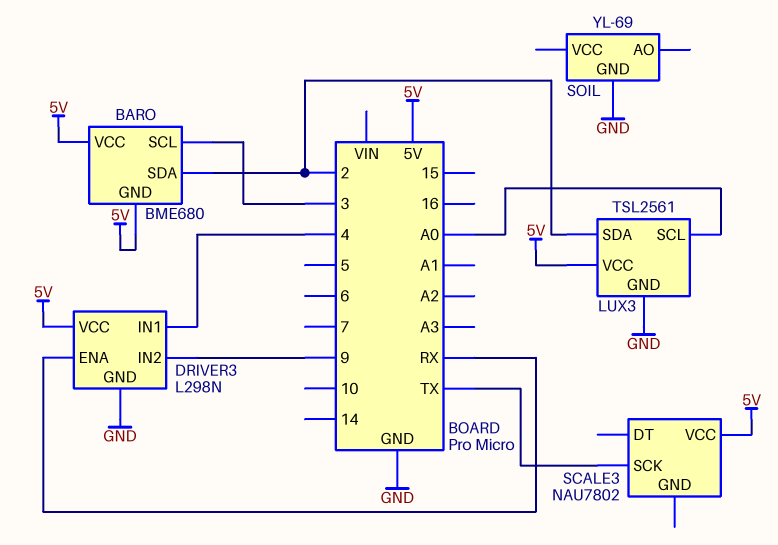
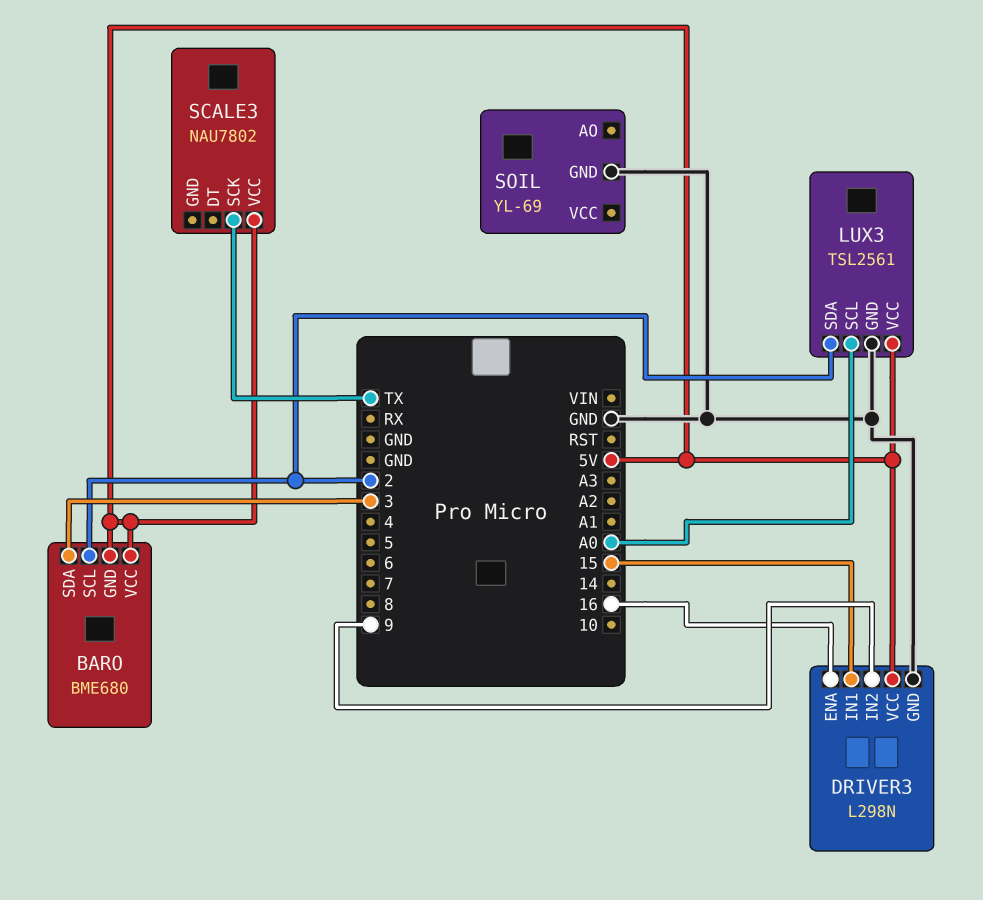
BARO pin SCL: 3 -> 2
BARO pin SDA: 2 -> 3
DRIVER3 pin ENA: RX -> 16
DRIVER3 pin IN1: 4 -> 15

